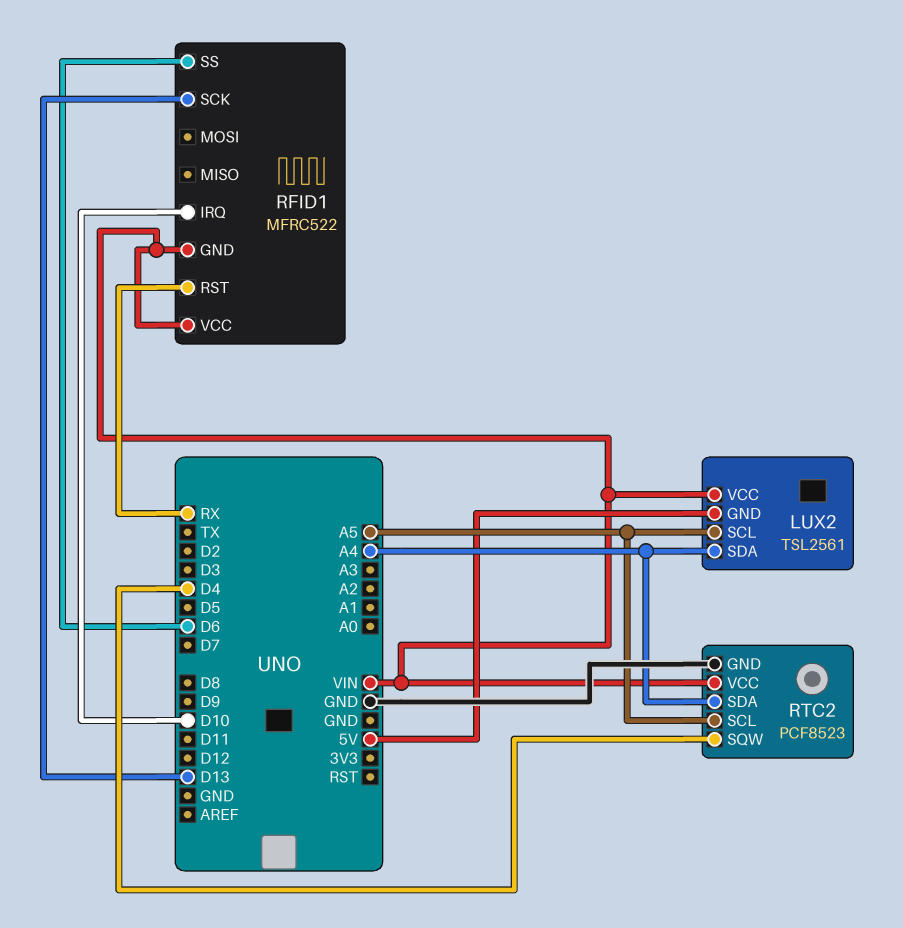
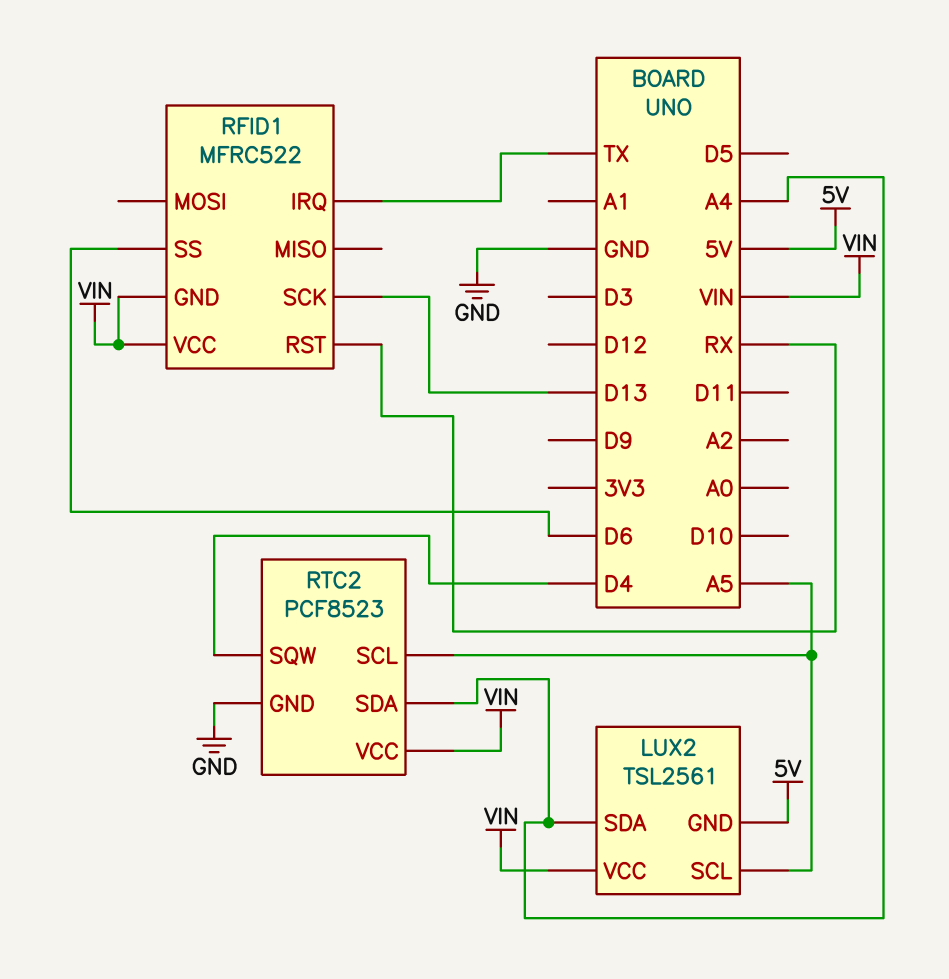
RFID1 pin IRQ: D10 -> TX

